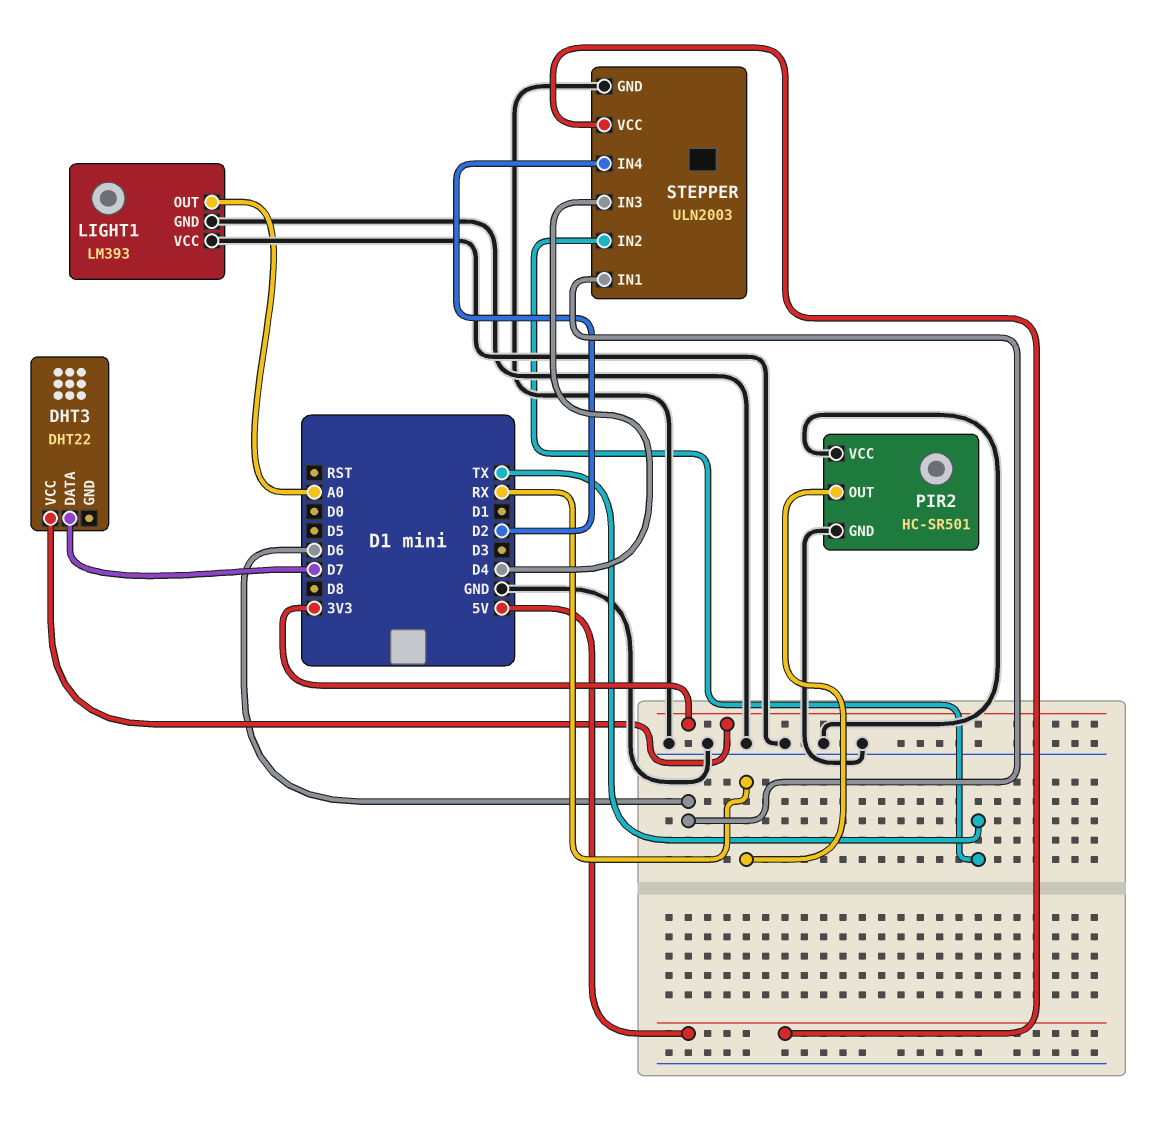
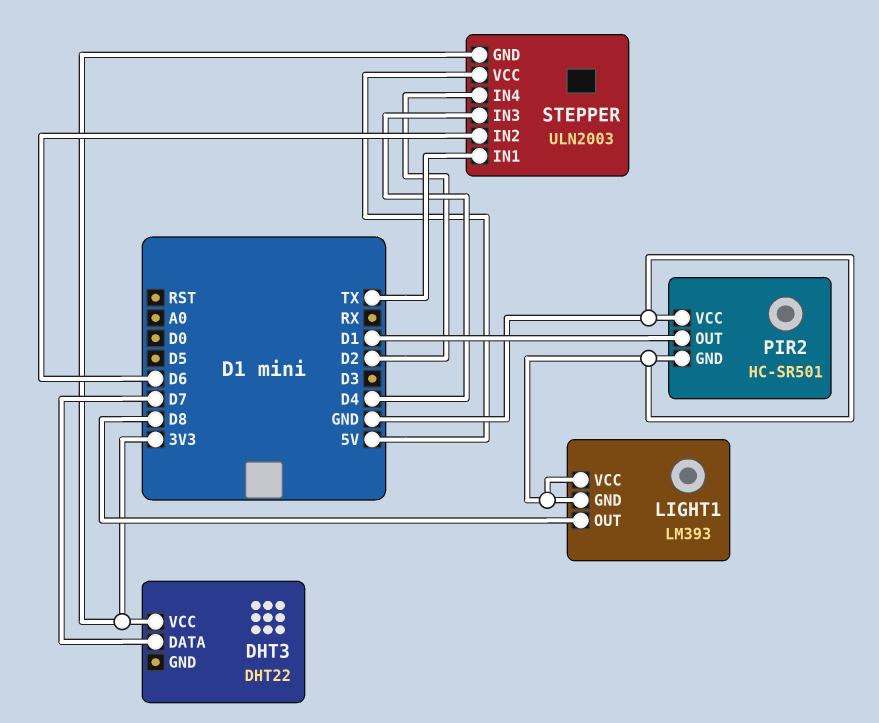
LIGHT1 pin OUT: A0 -> D8
PIR2 pin OUT: RX -> D1
STEPPER pin GND: GND -> 3V3
STEPPER pin IN1: D6 -> TX
STEPPER pin IN2: TX -> D6

